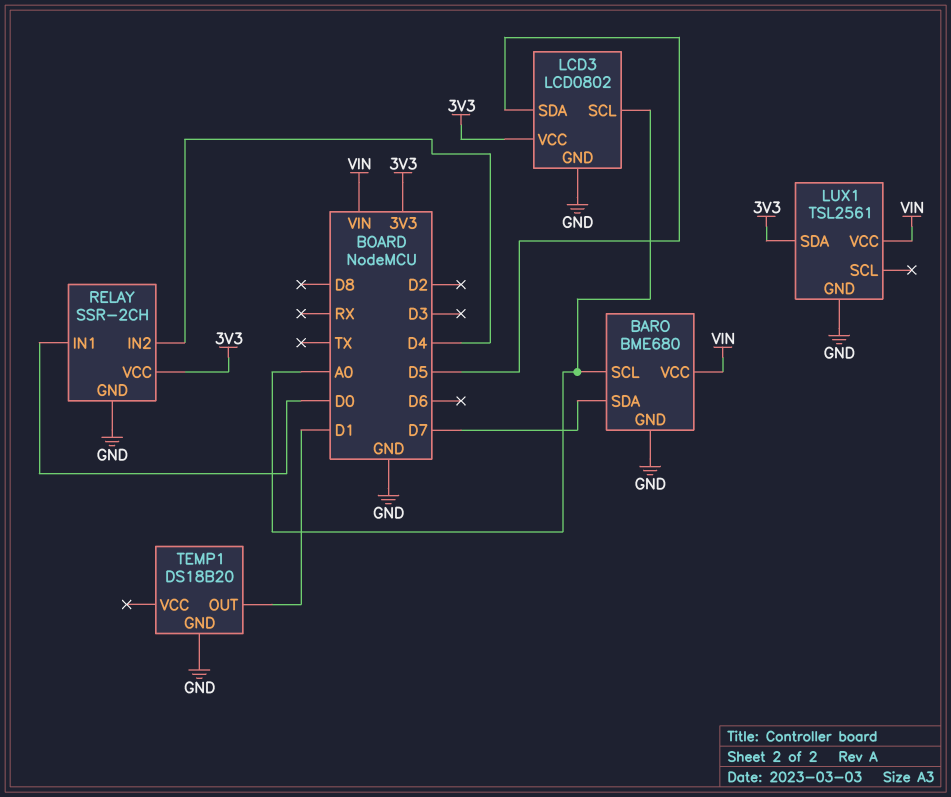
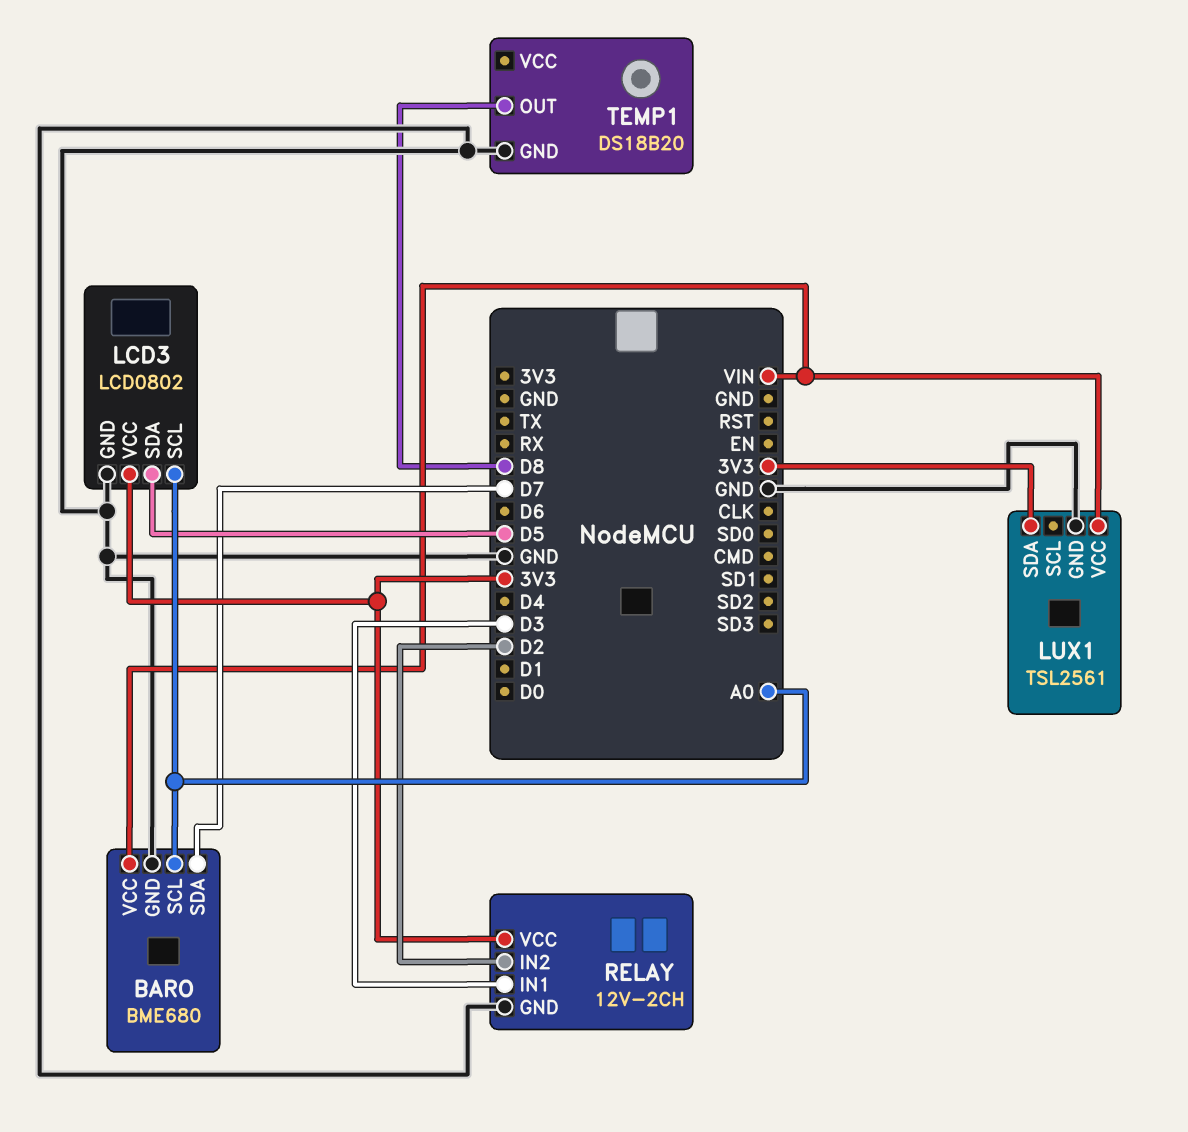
RELAY: SSR-2CH -> 12V-2CH
RELAY pin IN1: D0 -> D3
RELAY pin IN2: D4 -> D2
TEMP1 pin OUT: D1 -> D8

